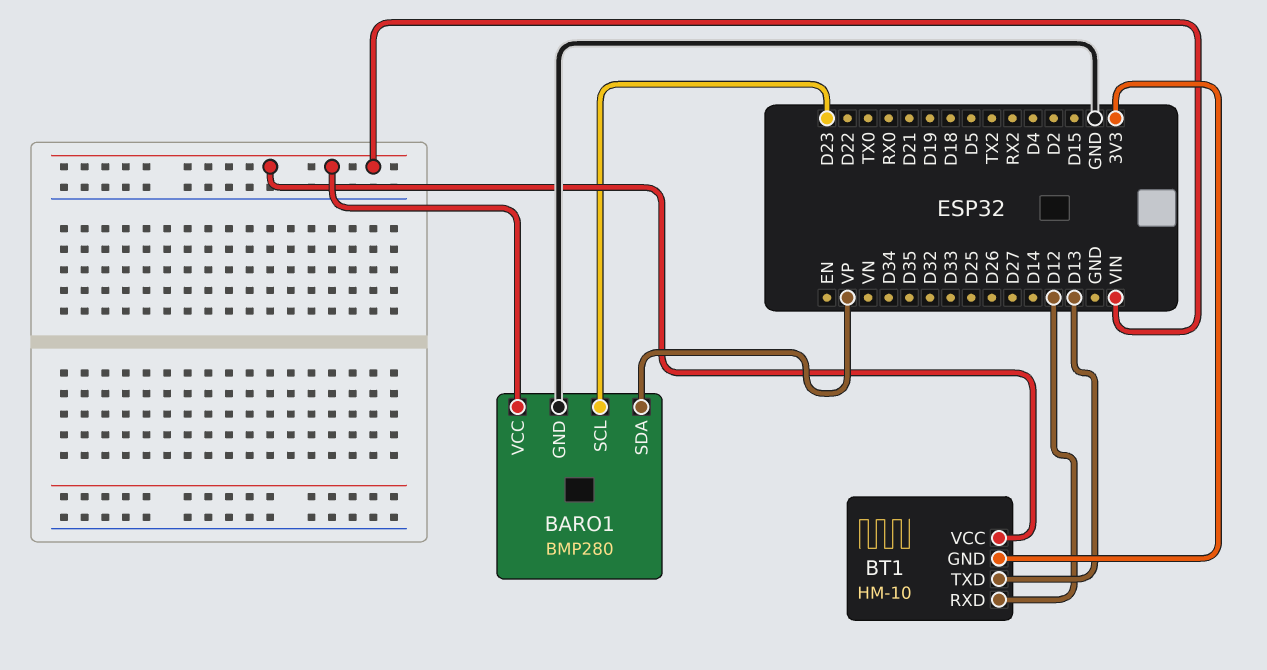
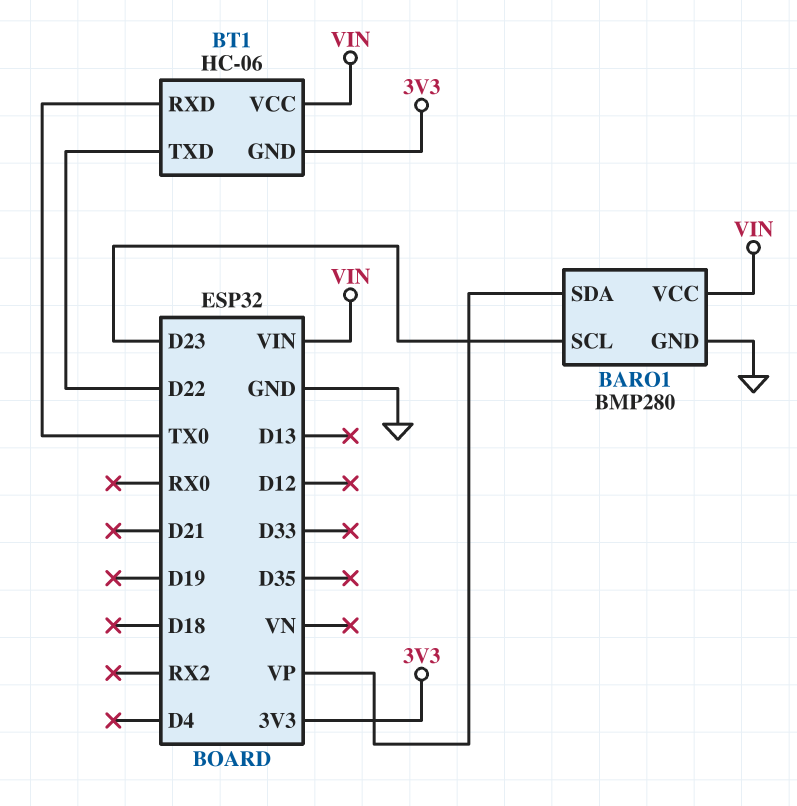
BT1: HM-10 -> HC-06
BT1 pin RXD: D12 -> TX0
BT1 pin TXD: D13 -> D22

